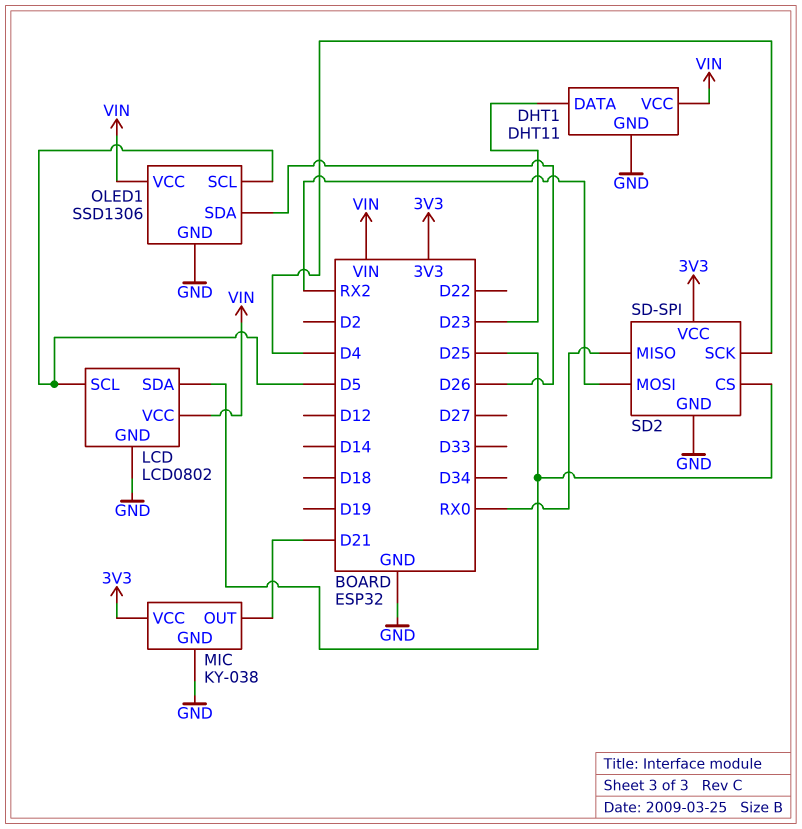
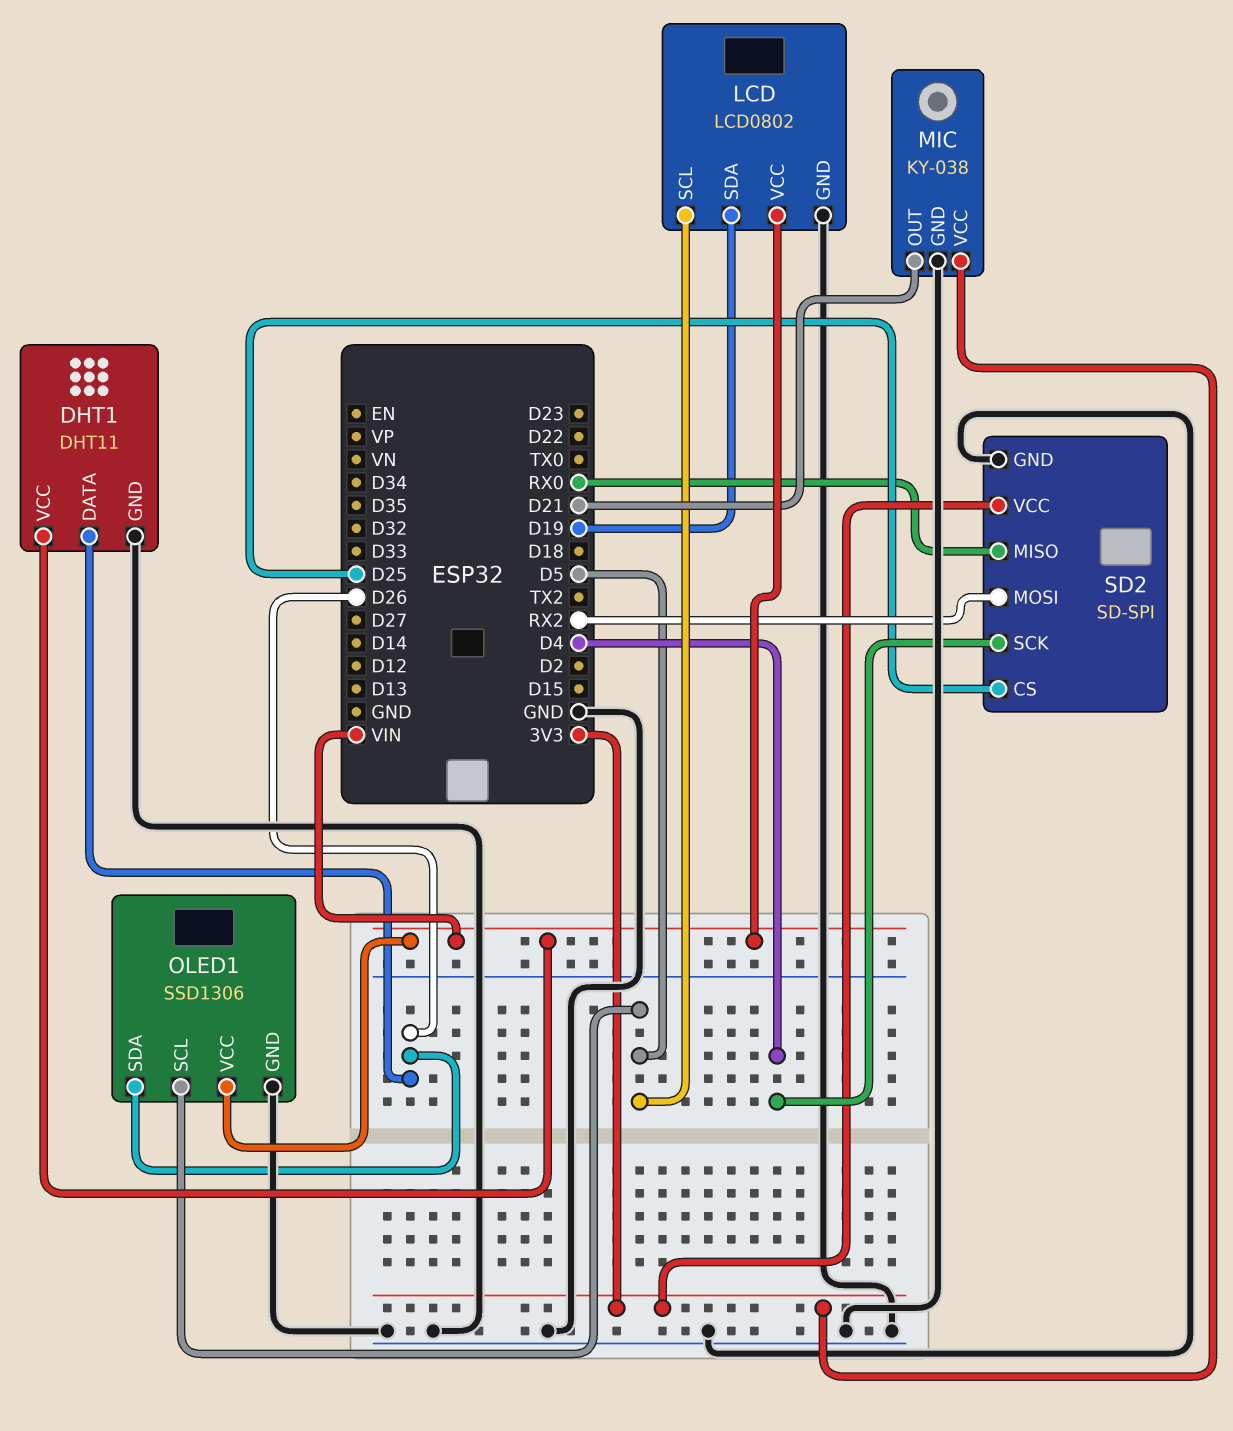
DHT1 pin DATA: D23 -> D26
LCD pin SDA: D25 -> D19

